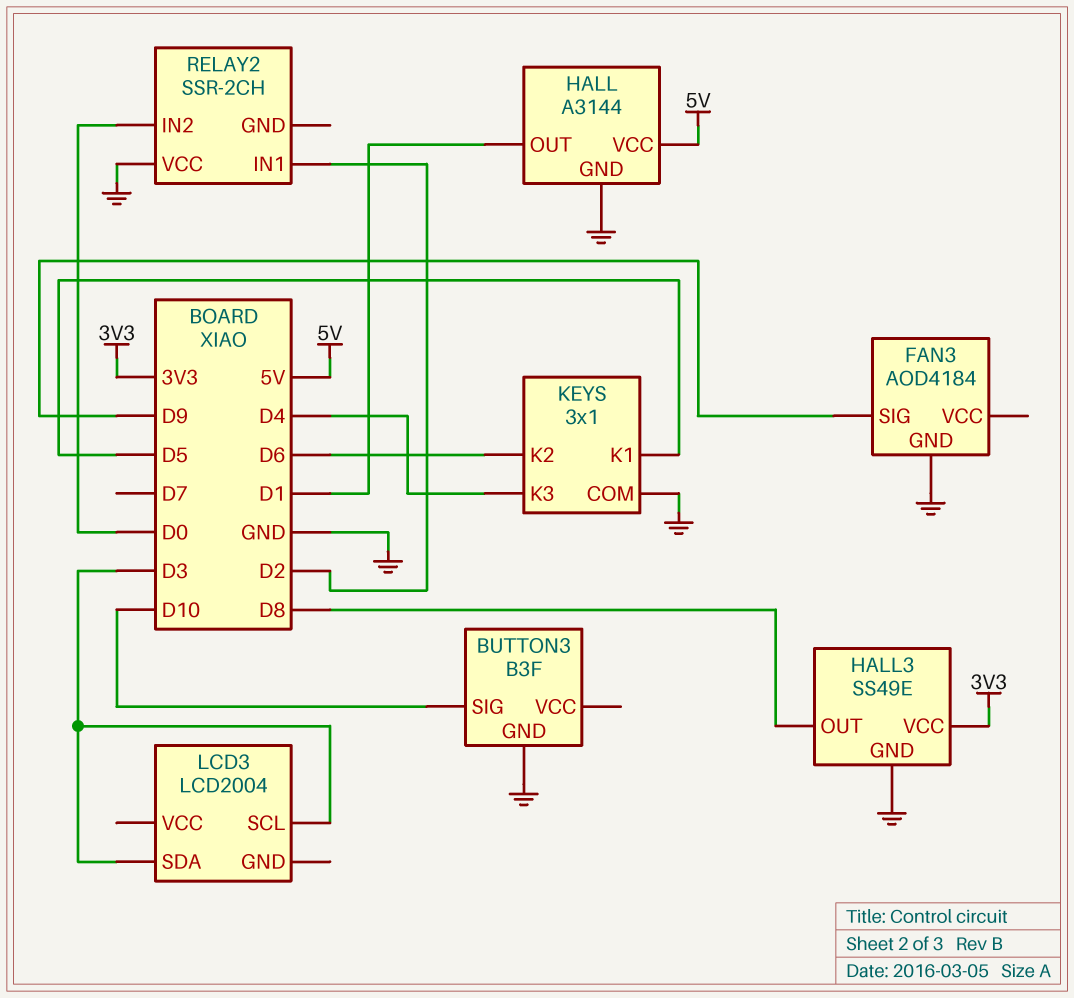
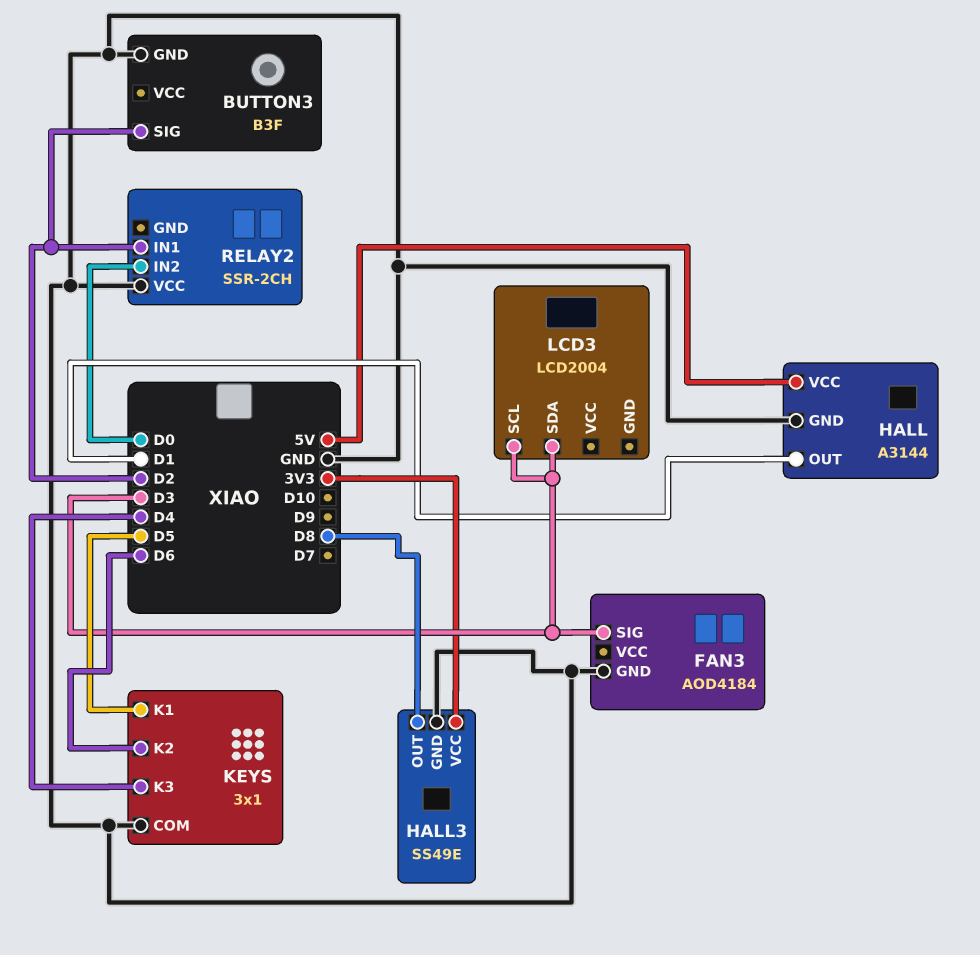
BUTTON3 pin SIG: D10 -> D2
FAN3 pin SIG: D9 -> D3

